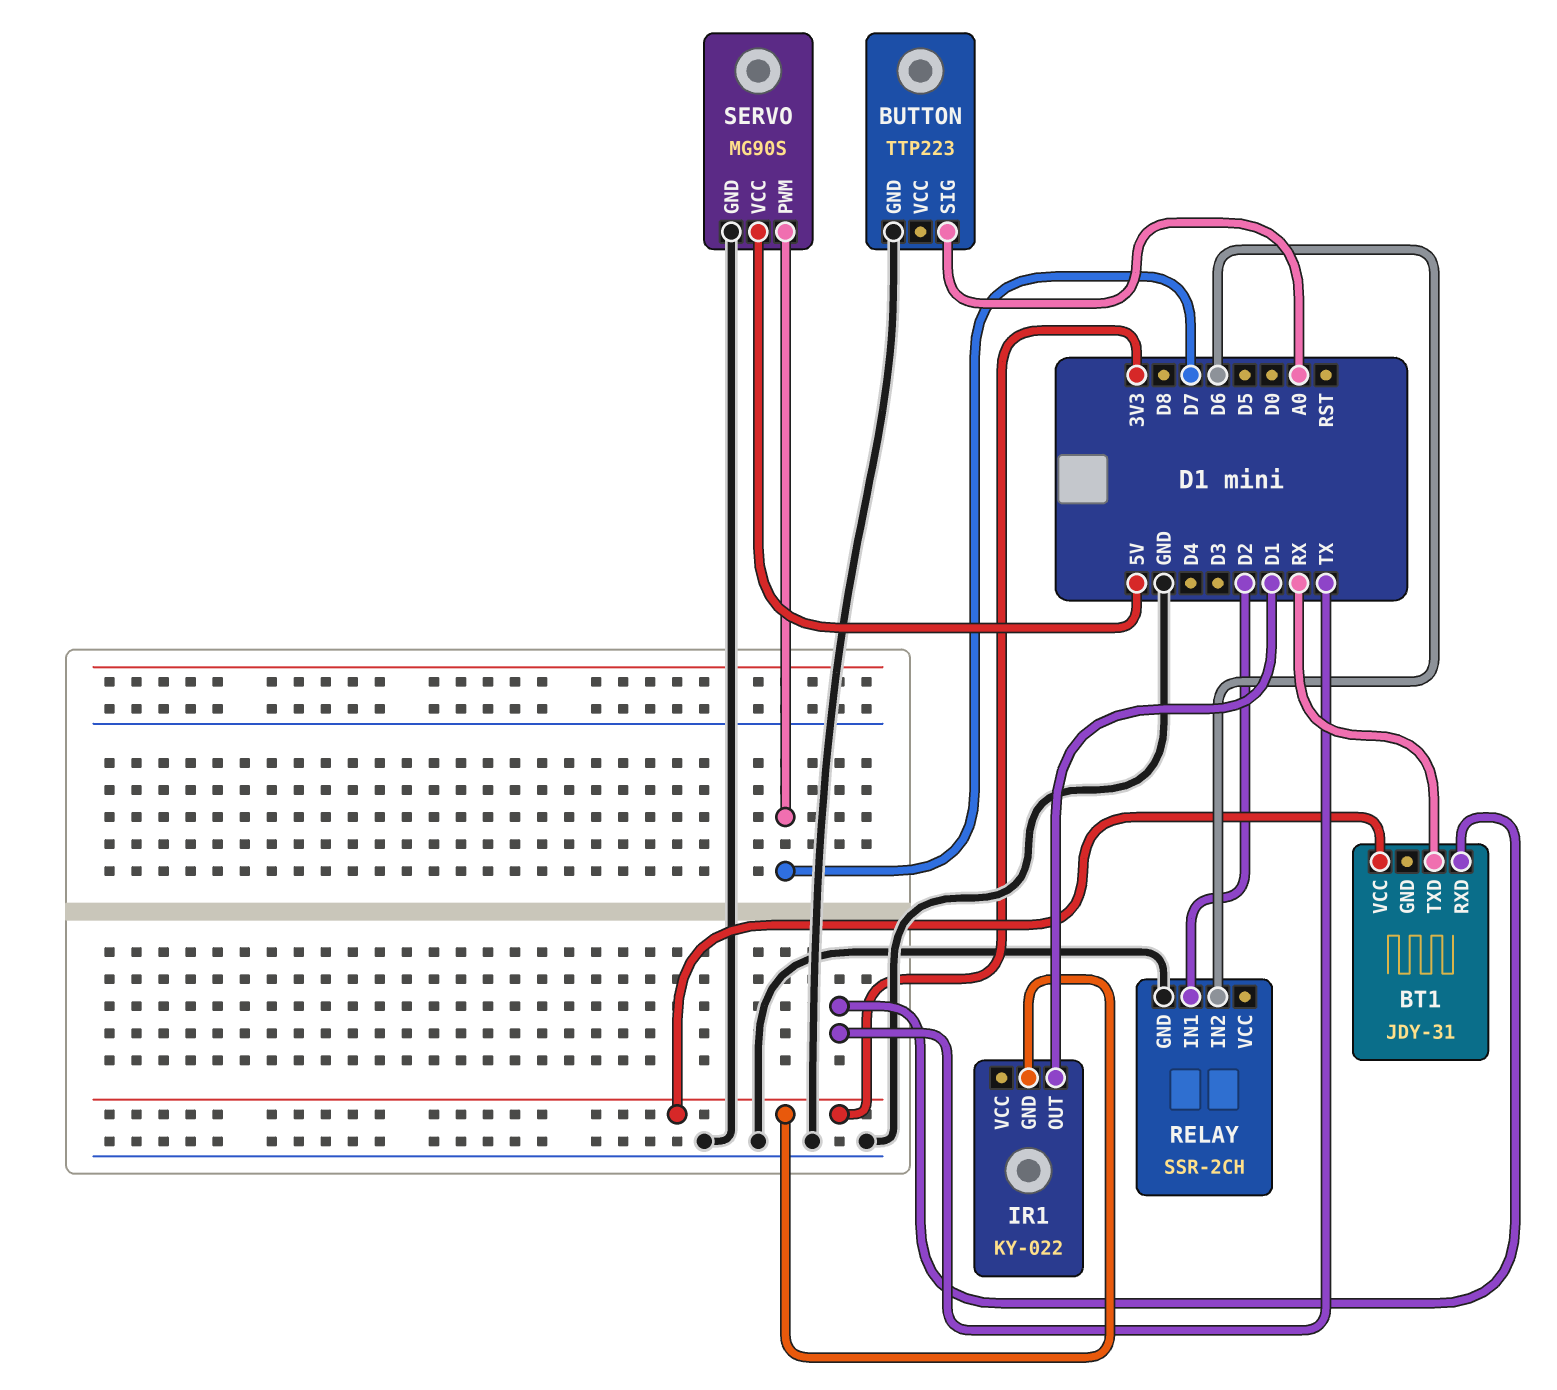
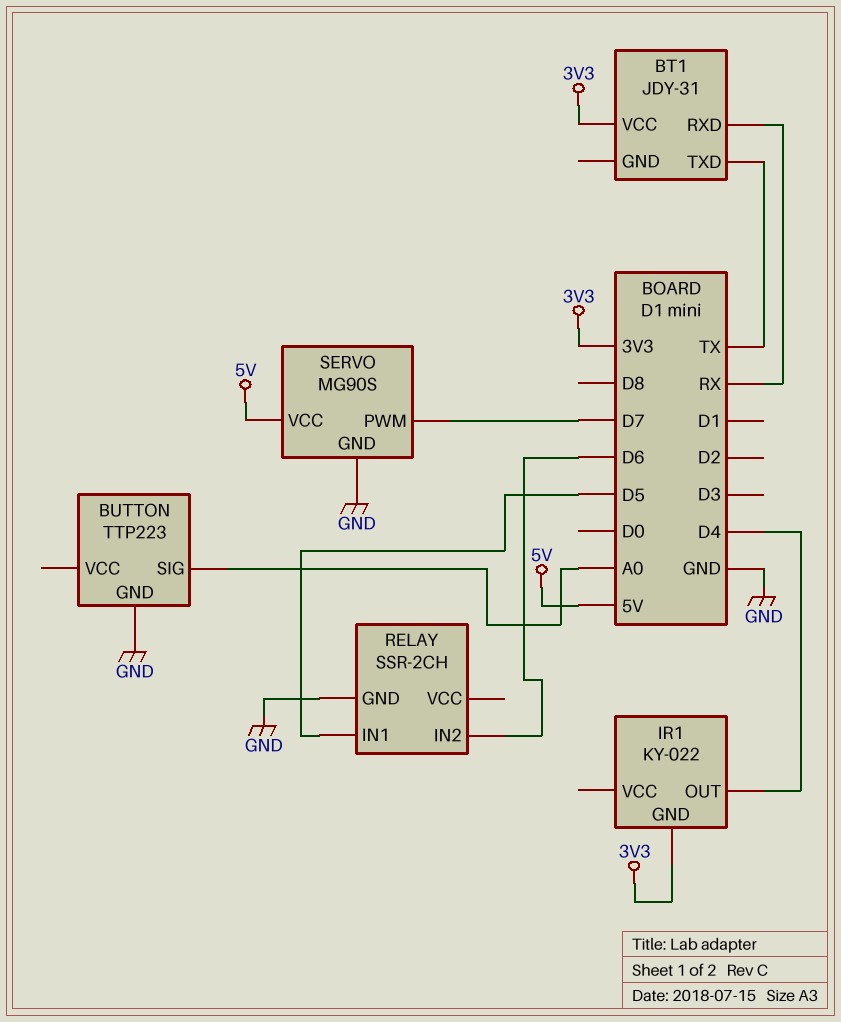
BT1 pin RXD: TX -> RX
BT1 pin TXD: RX -> TX
IR1 pin OUT: D1 -> D4
RELAY pin IN1: D2 -> D5

